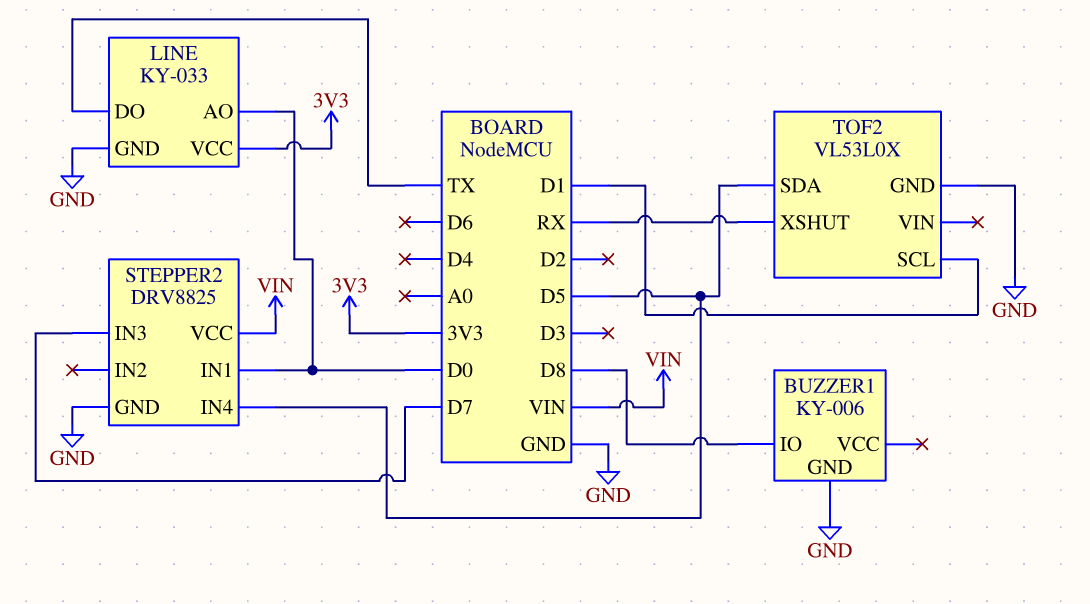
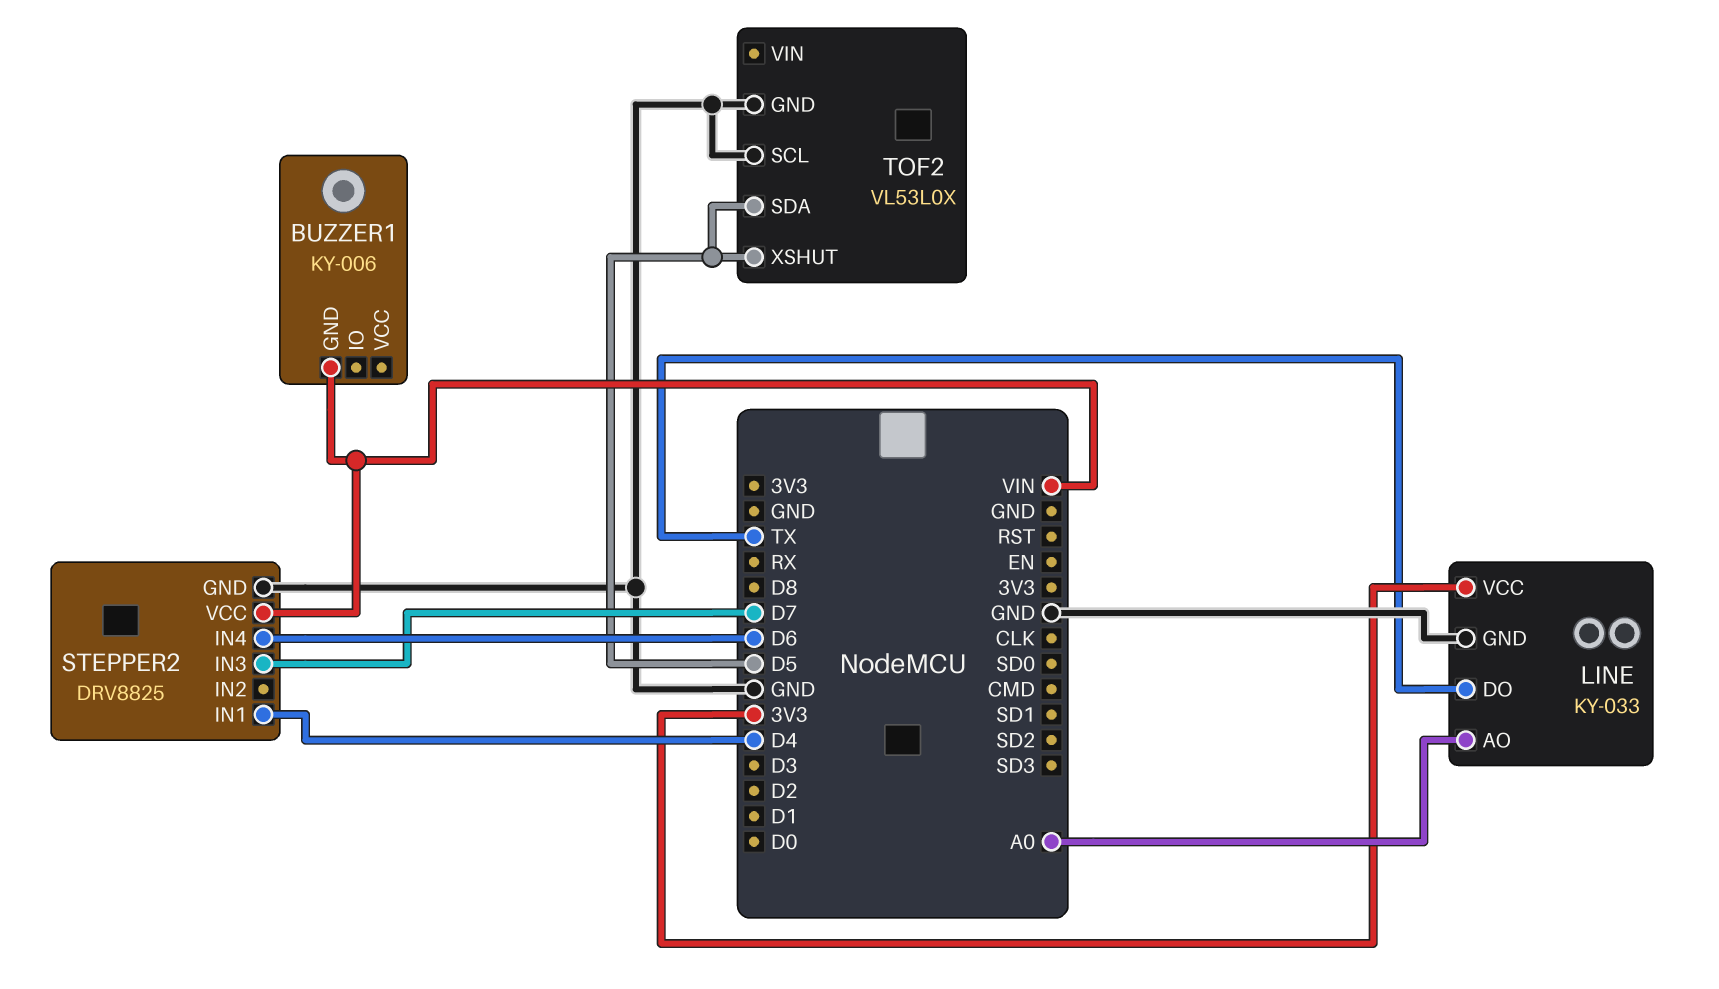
BUZZER1 pin GND: GND -> VIN
BUZZER1 pin IO: D8 -> none
LINE pin AO: D0 -> A0
STEPPER2 pin IN1: D0 -> D4
STEPPER2 pin IN4: D5 -> D6
TOF2 pin SCL: D1 -> GND
TOF2 pin XSHUT: RX -> D5

